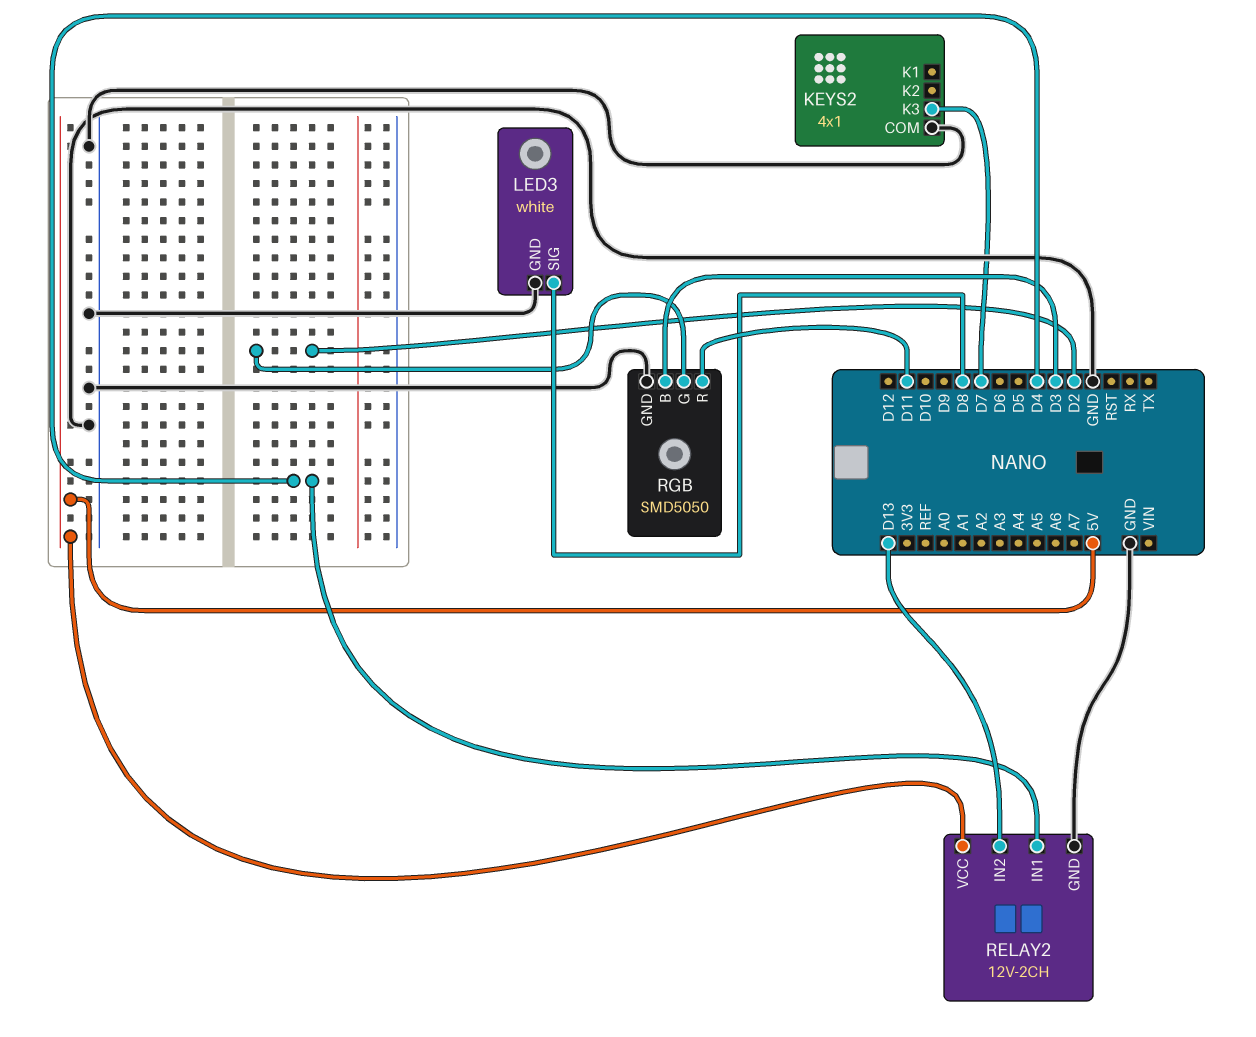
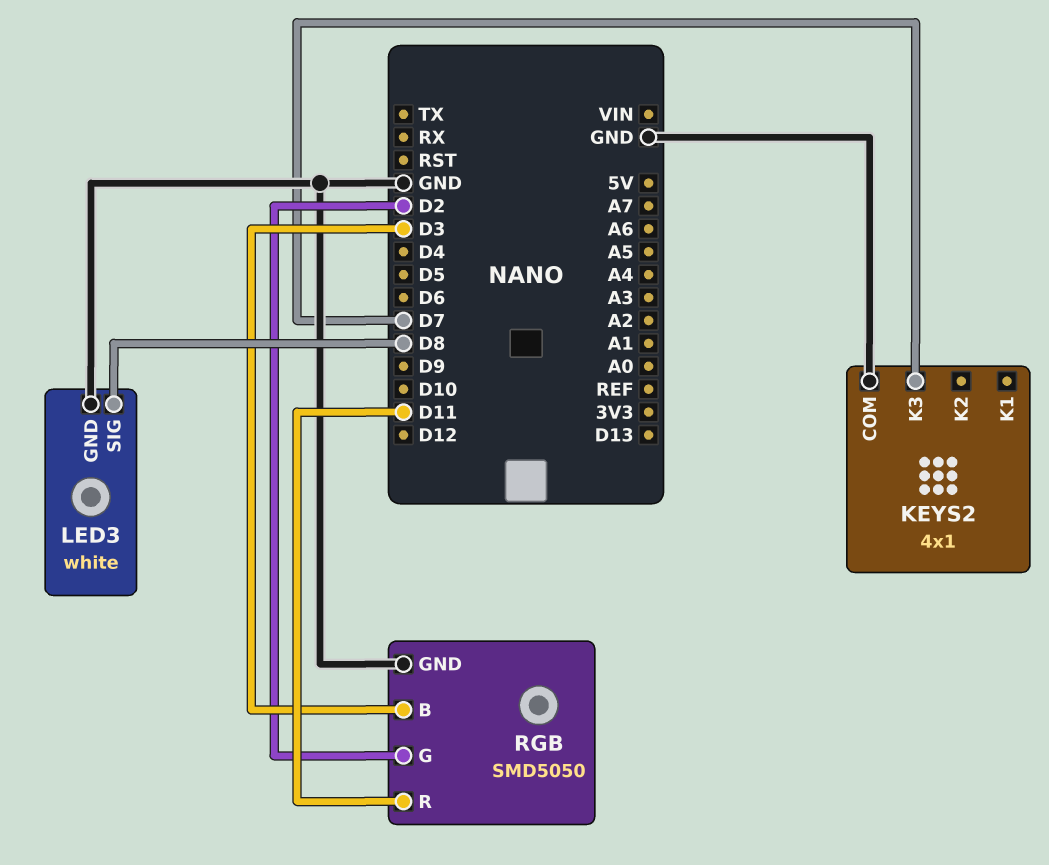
RELAY2: 12V-2CH -> none
RELAY2 pin GND: GND -> none
RELAY2 pin IN1: D4 -> none
RELAY2 pin IN2: D13 -> none
RELAY2 pin VCC: 5V -> none

